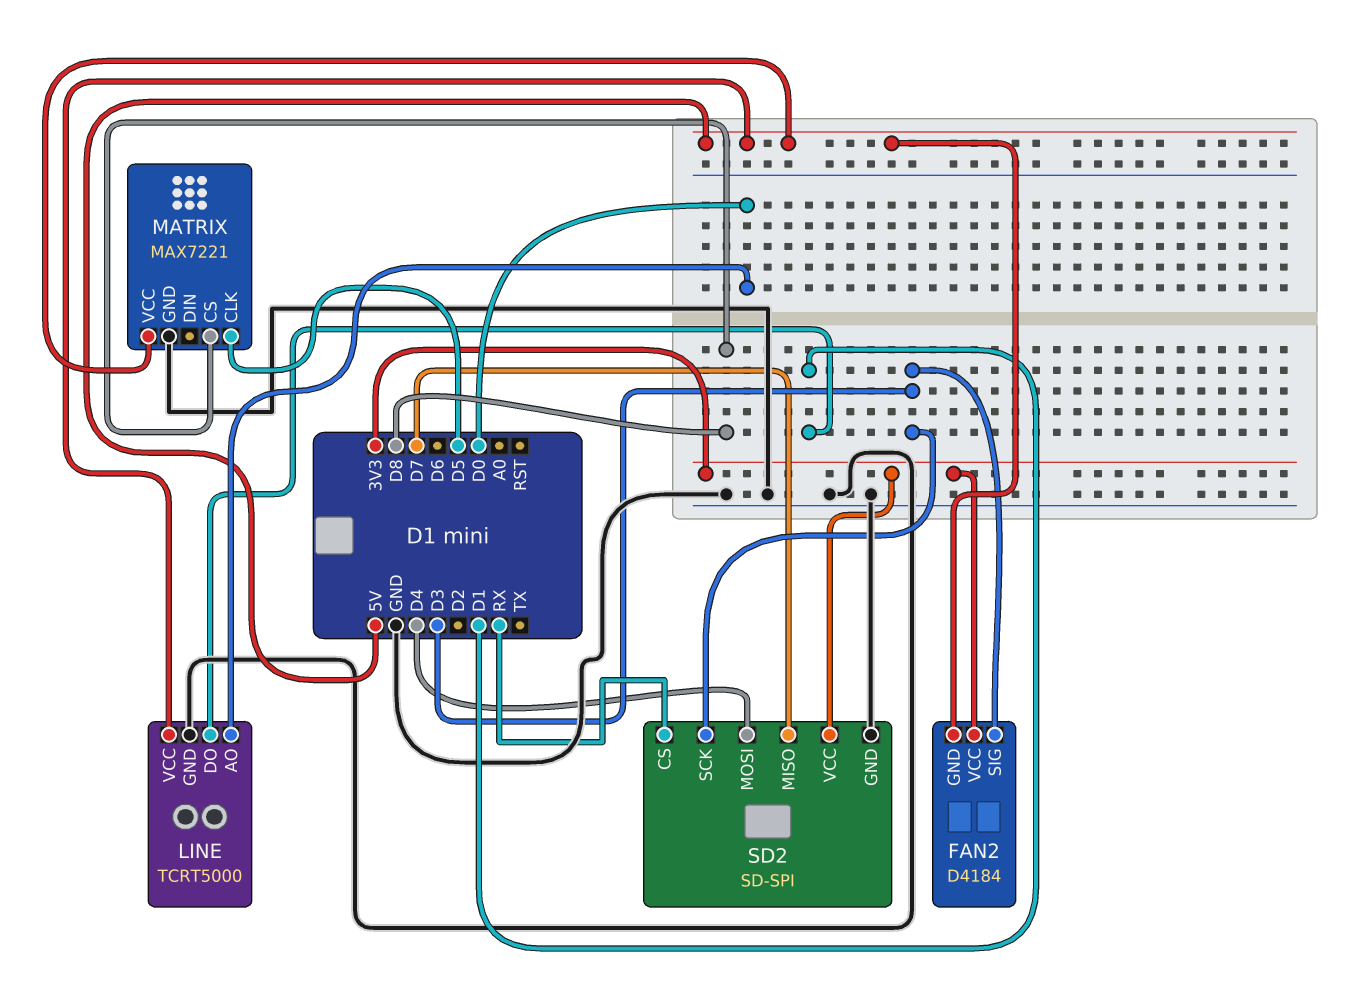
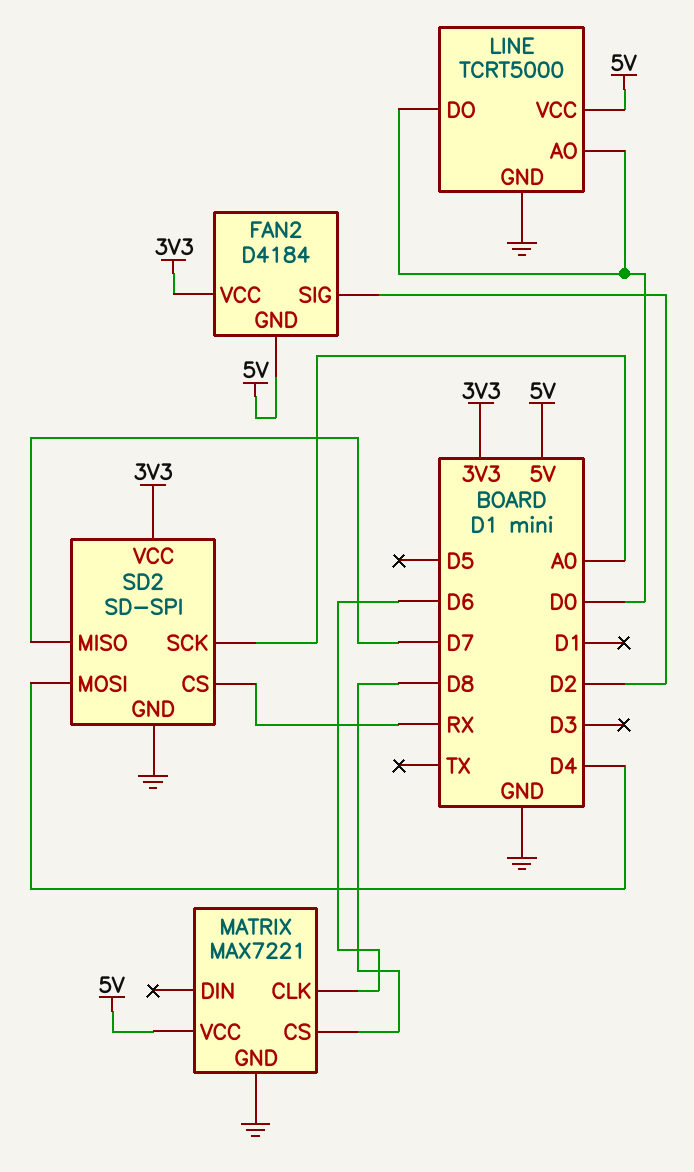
FAN2 pin SIG: D3 -> D2
LINE pin DO: D1 -> D0
MATRIX pin CLK: D5 -> D6
SD2 pin SCK: D3 -> A0

